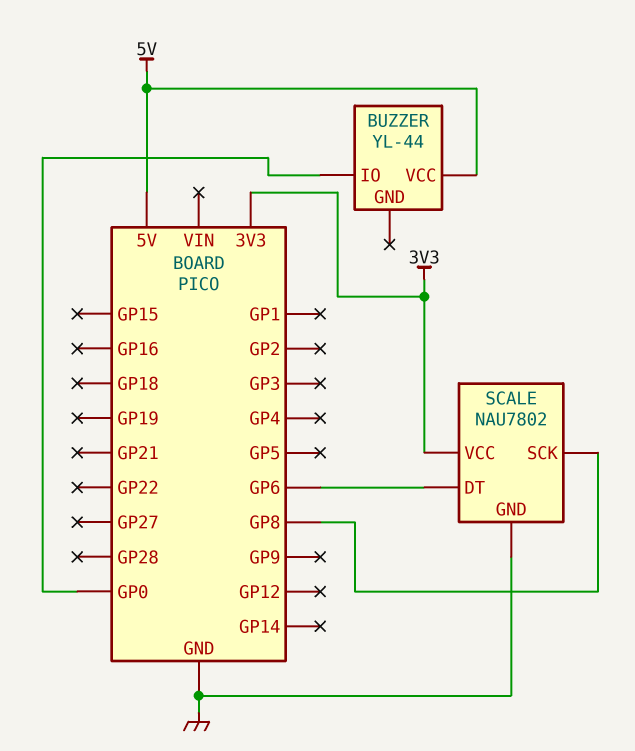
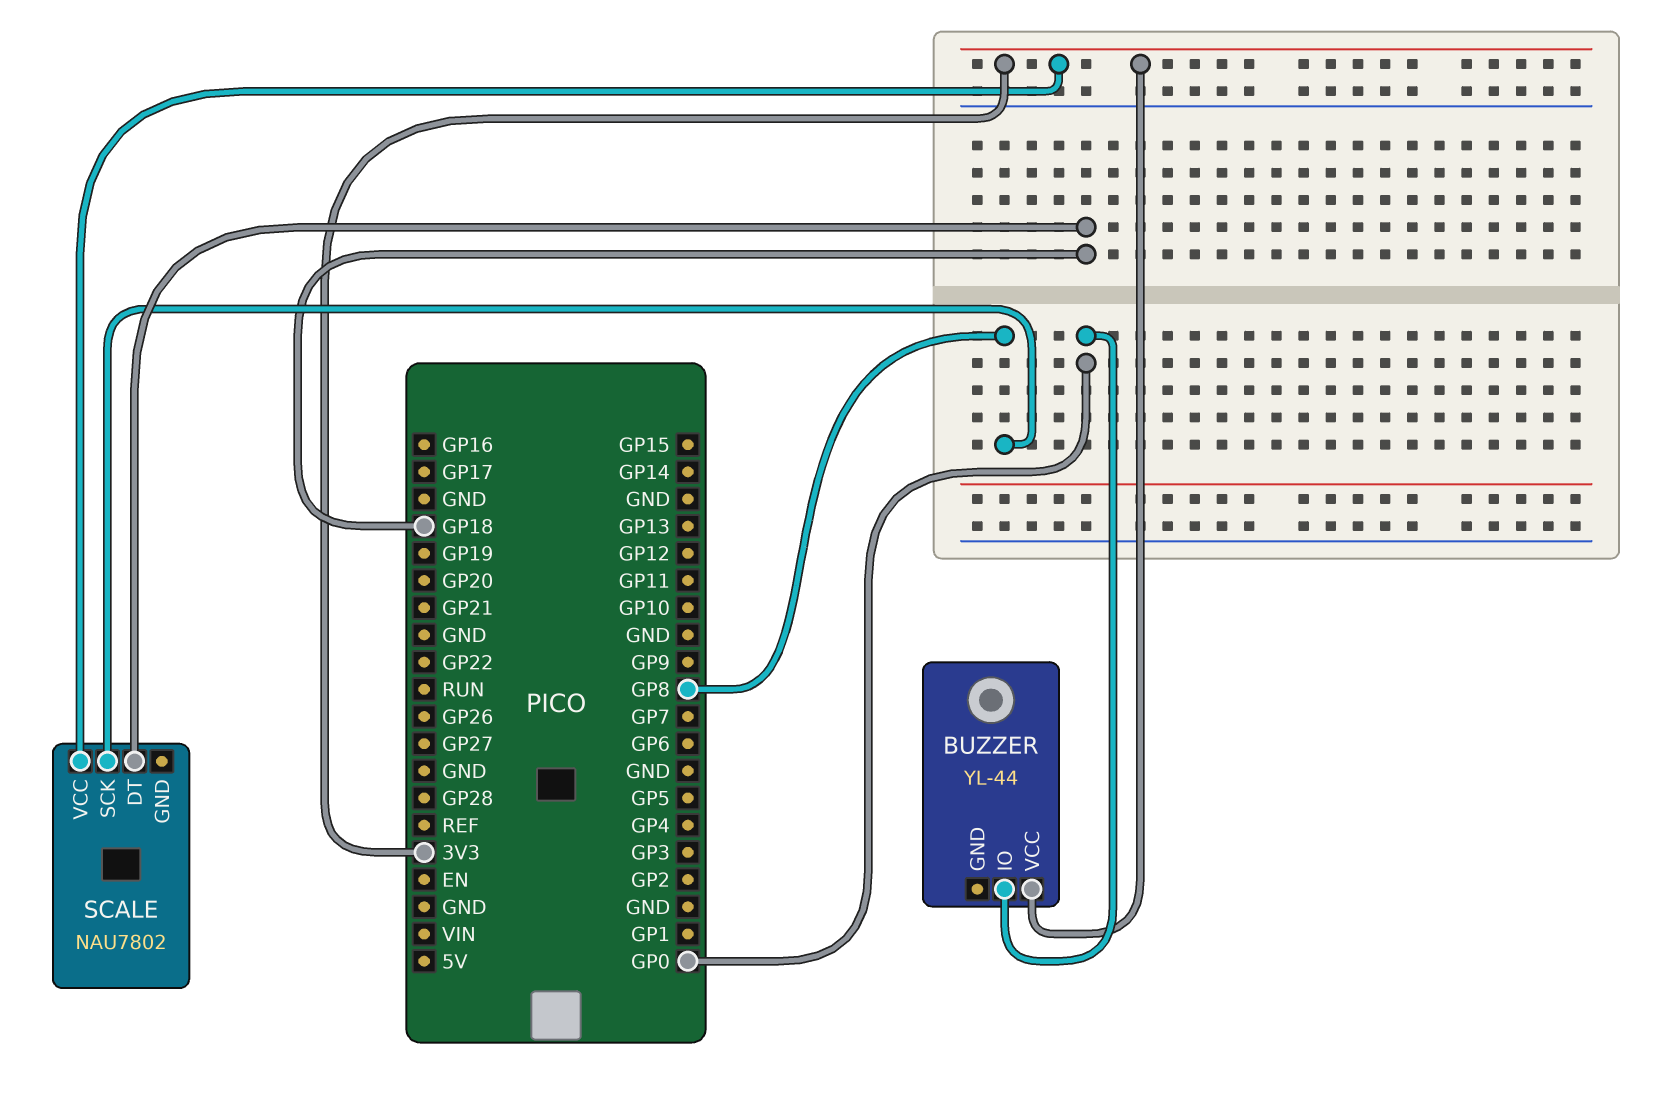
BUZZER pin VCC: 5V -> 3V3
SCALE pin DT: GP6 -> GP18
SCALE pin GND: GND -> none

